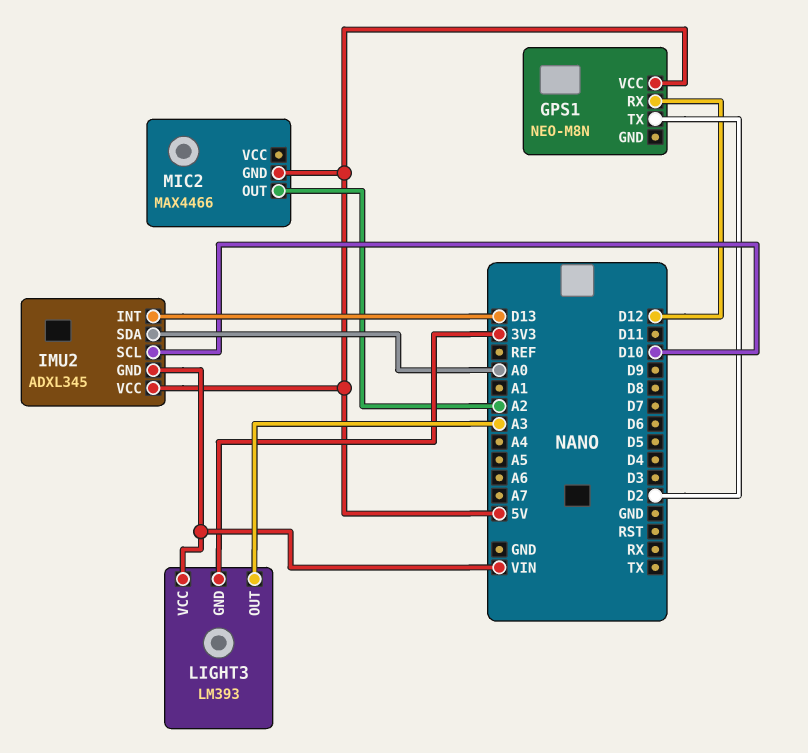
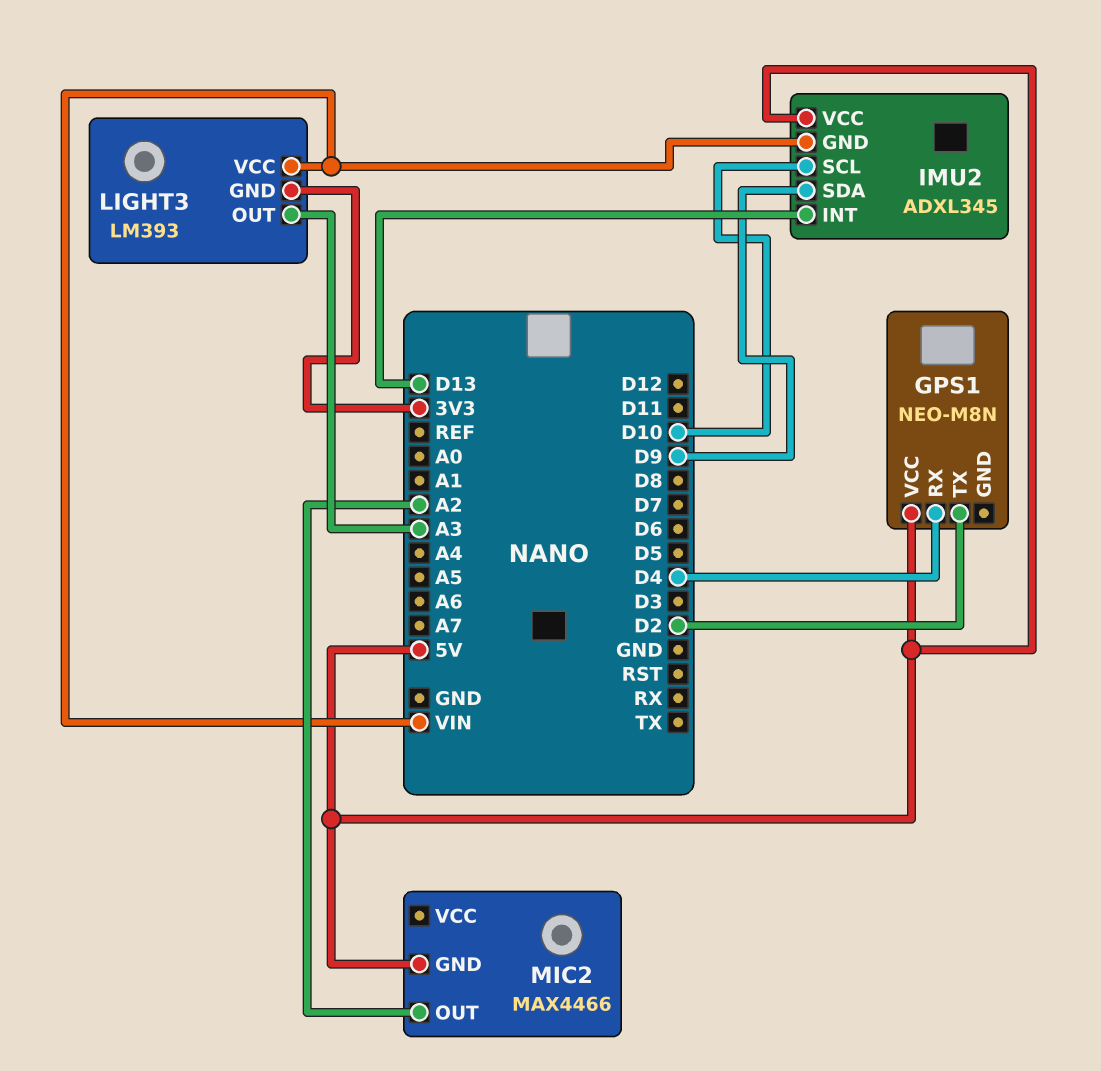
GPS1 pin RX: D12 -> D4
IMU2 pin SDA: A0 -> D9

